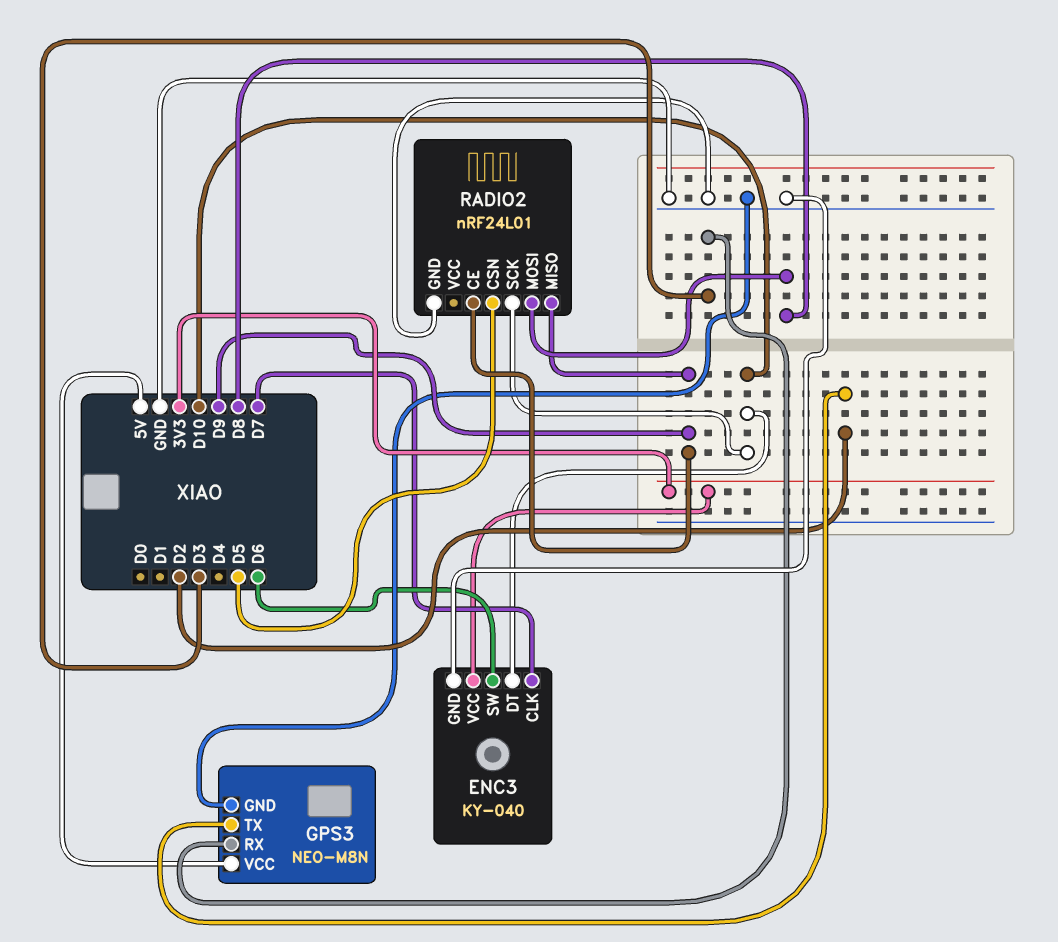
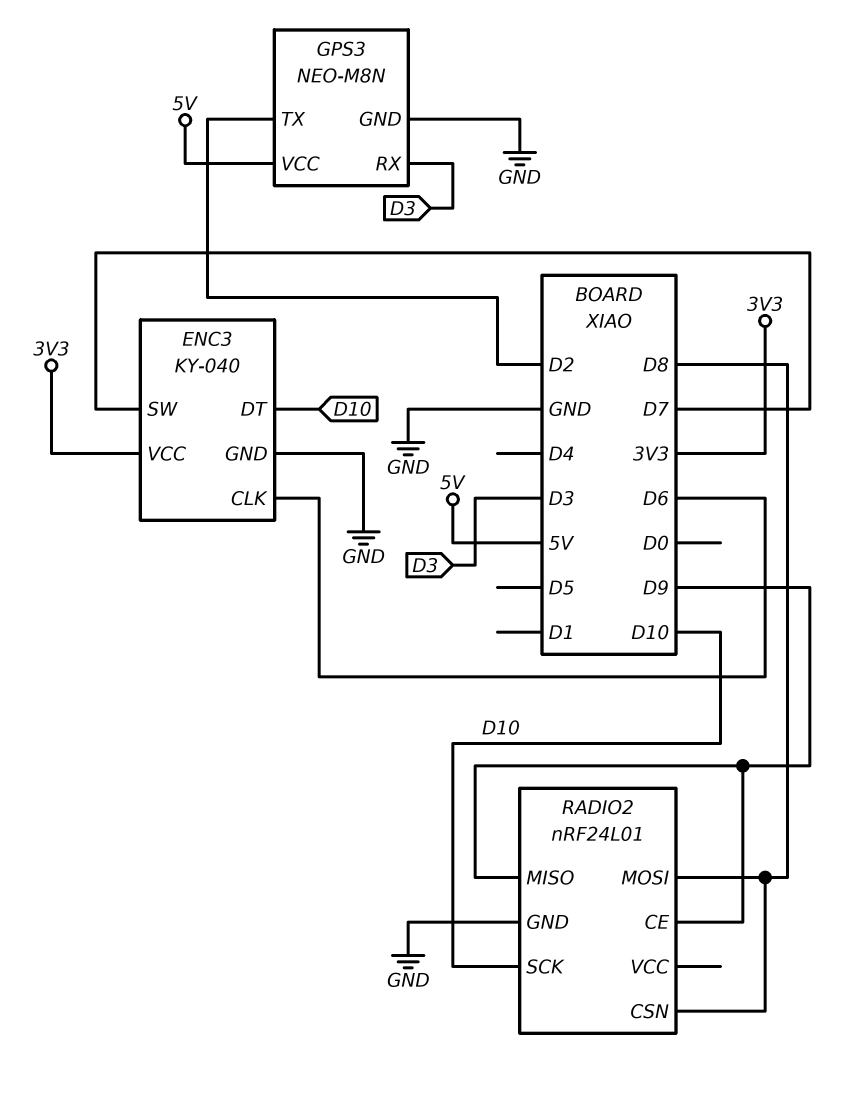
ENC3 pin CLK: D7 -> D6
ENC3 pin SW: D6 -> D7
RADIO2 pin CSN: D5 -> D8

